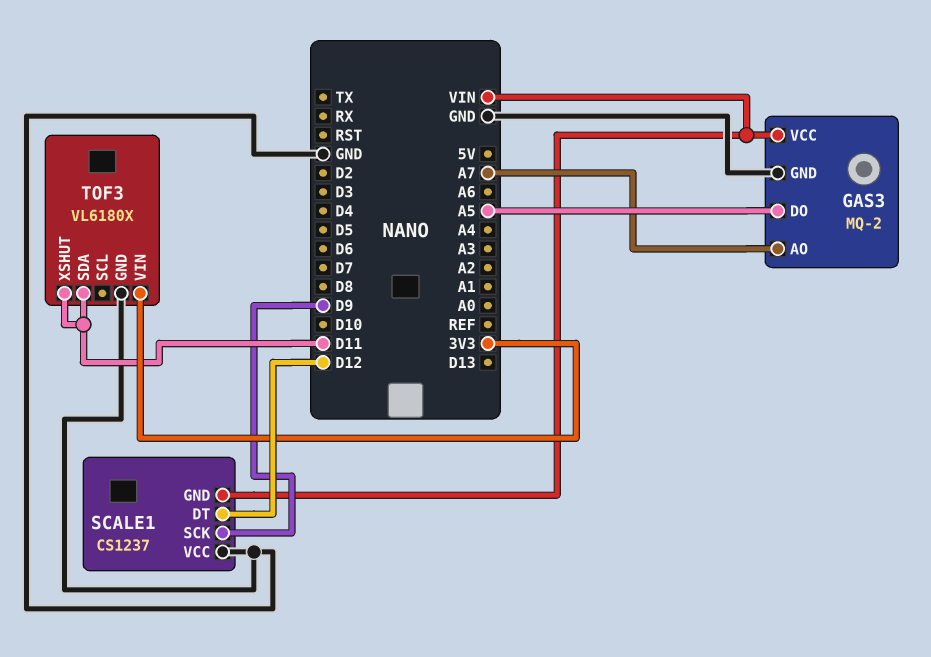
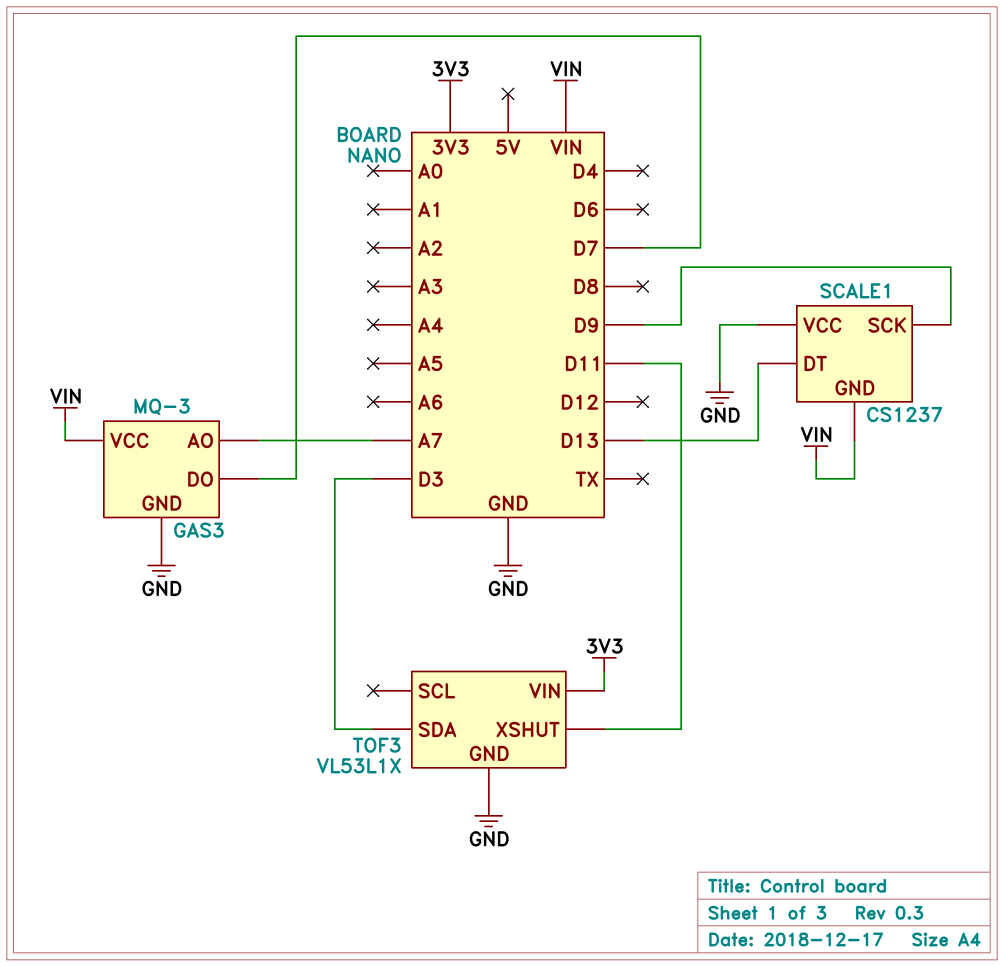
GAS3: MQ-2 -> MQ-3
GAS3 pin DO: A5 -> D7
SCALE1 pin DT: D12 -> D13
TOF3: VL6180X -> VL53L1X
TOF3 pin SDA: D11 -> D3

